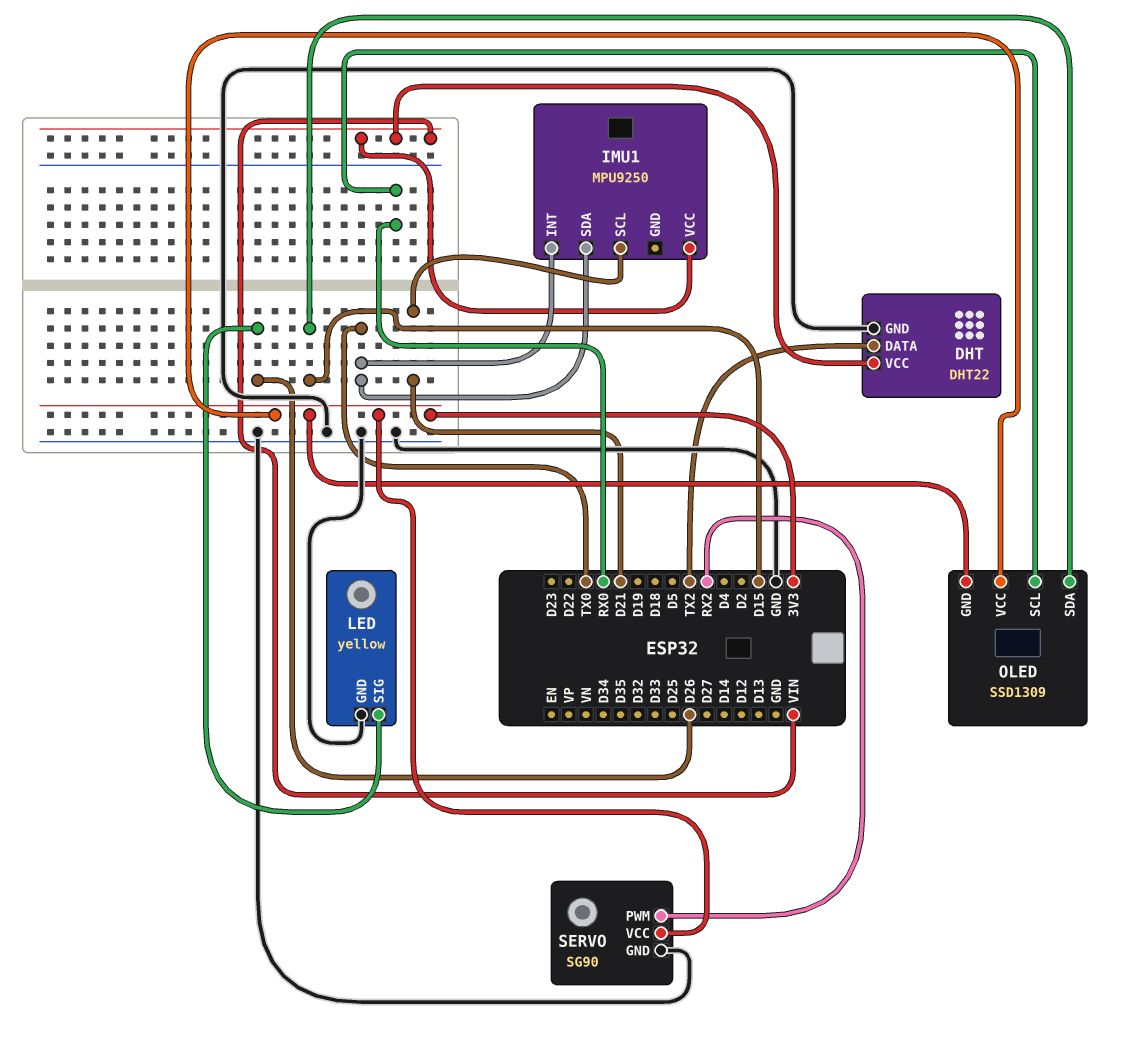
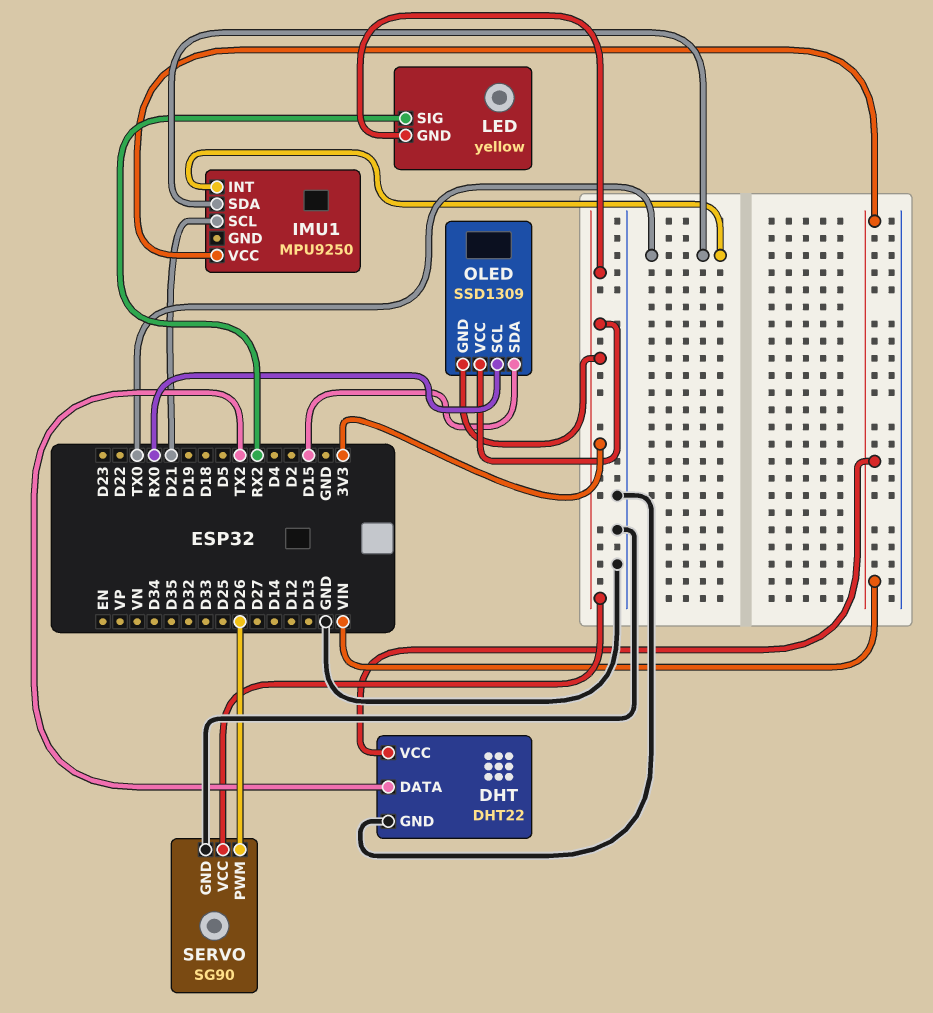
LED pin GND: GND -> 3V3
LED pin SIG: D26 -> RX2
SERVO pin PWM: RX2 -> D26

